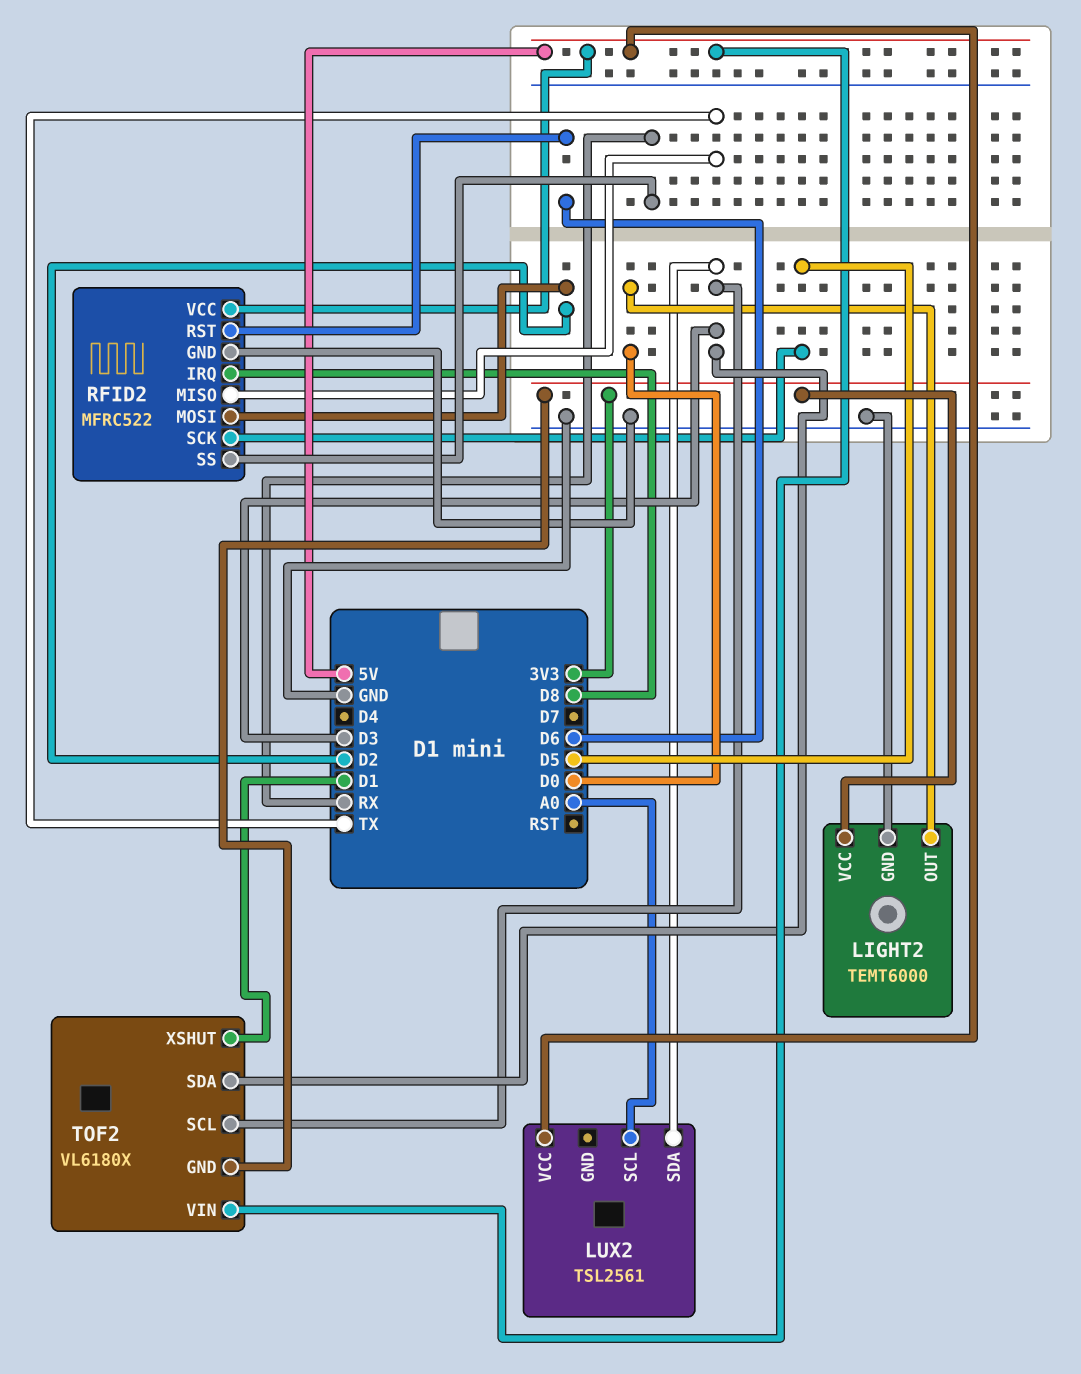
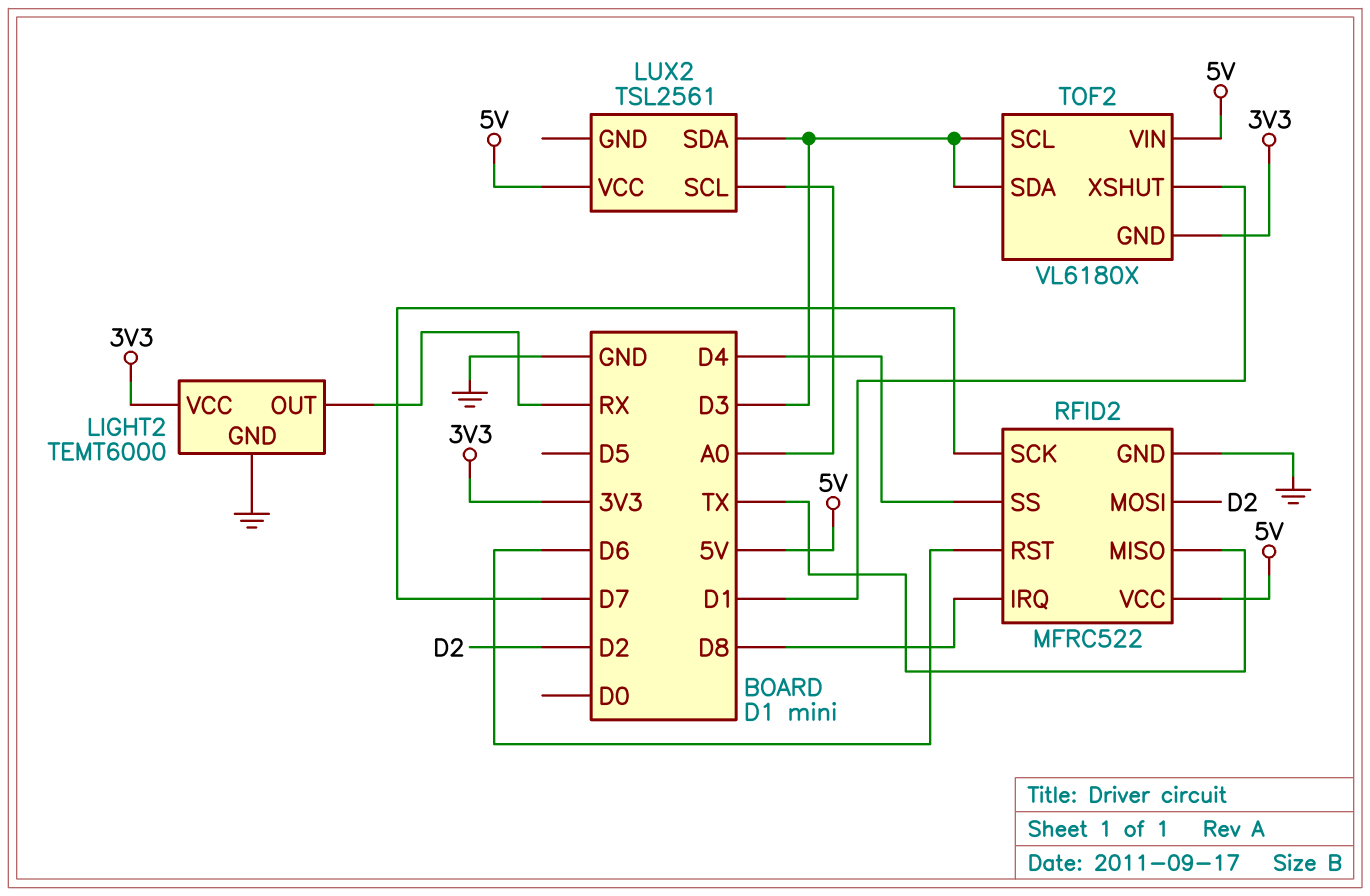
LIGHT2 pin OUT: D0 -> RX
RFID2 pin SCK: D5 -> D7
RFID2 pin SS: RX -> D4

